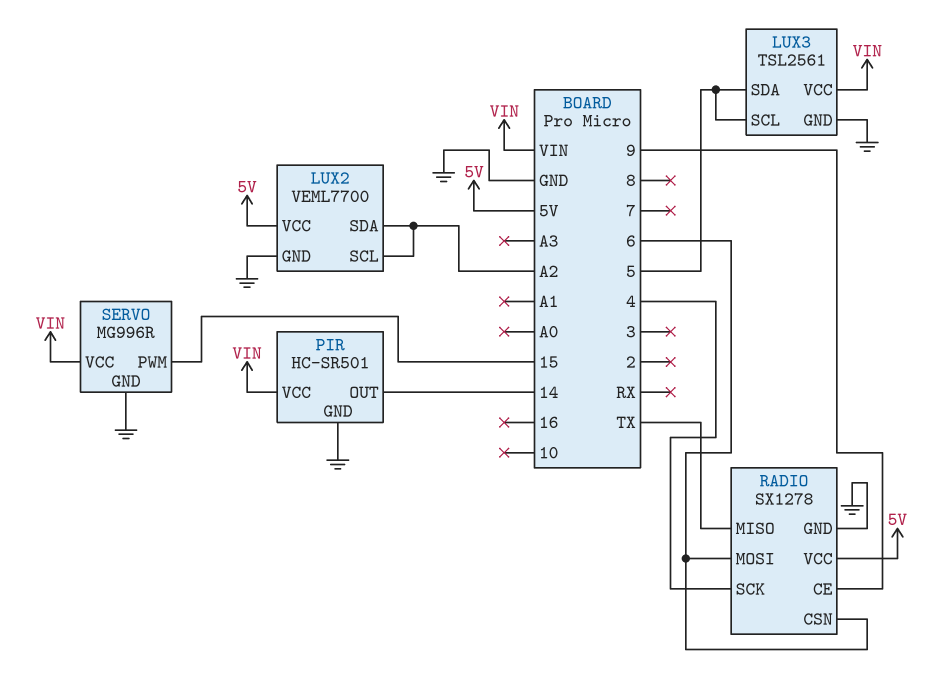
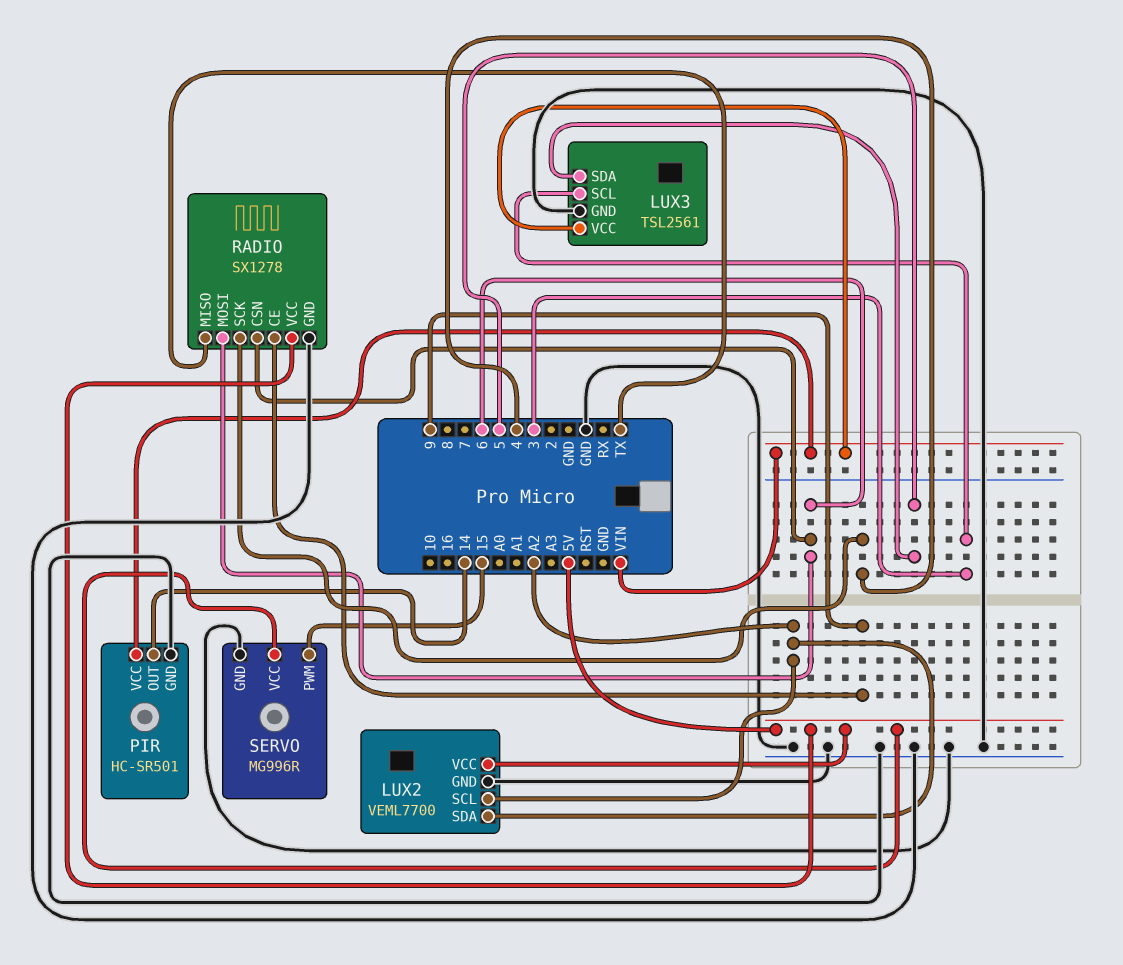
LUX3 pin SCL: 5 -> 3
SERVO pin VCC: VIN -> 5V

